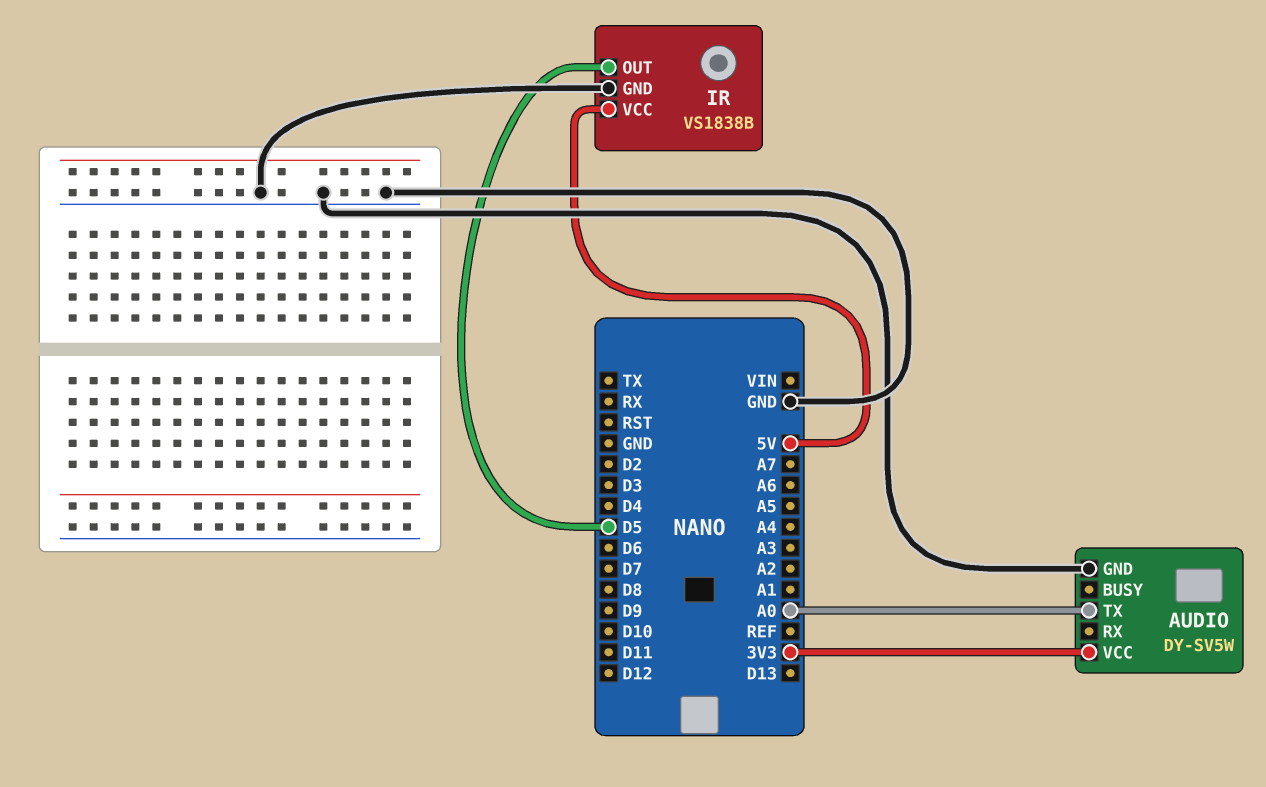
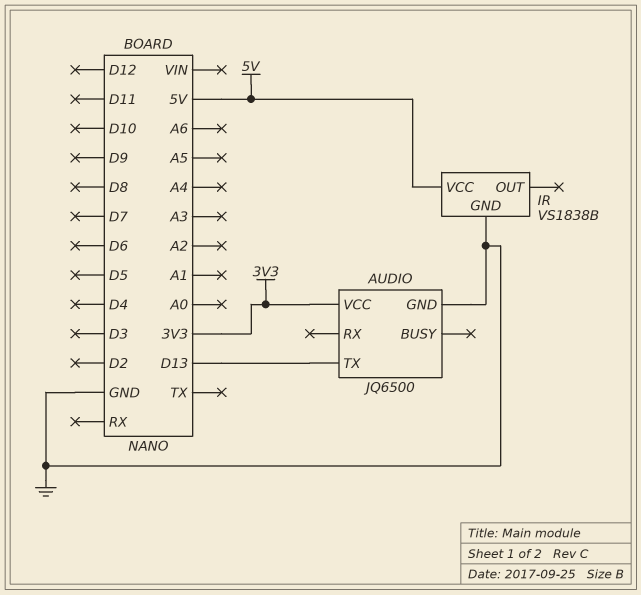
AUDIO: DY-SV5W -> JQ6500
AUDIO pin TX: A0 -> D13
IR pin OUT: D5 -> none

